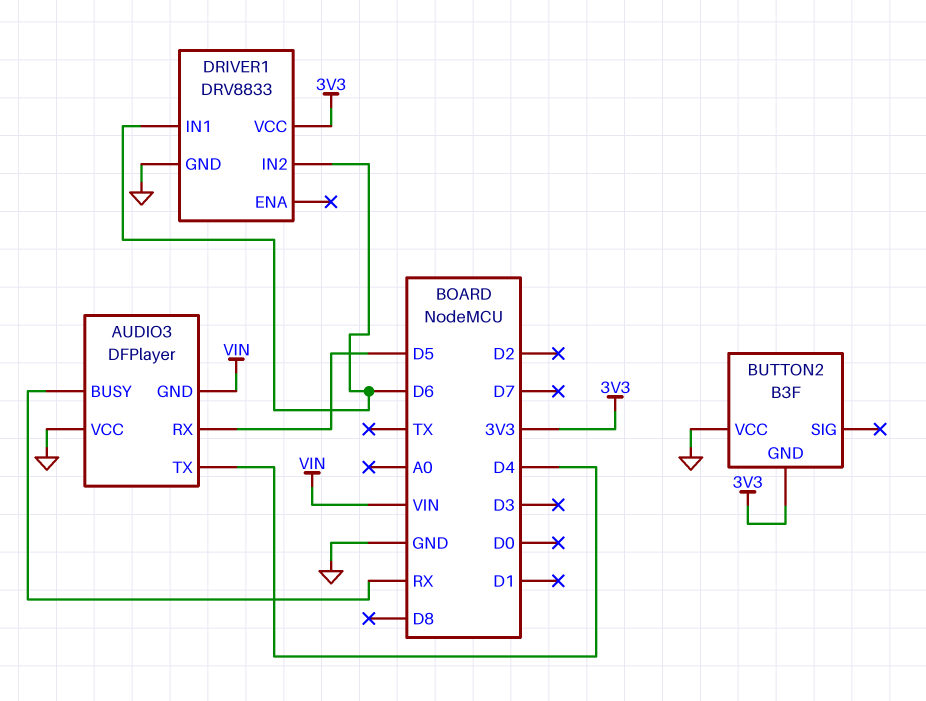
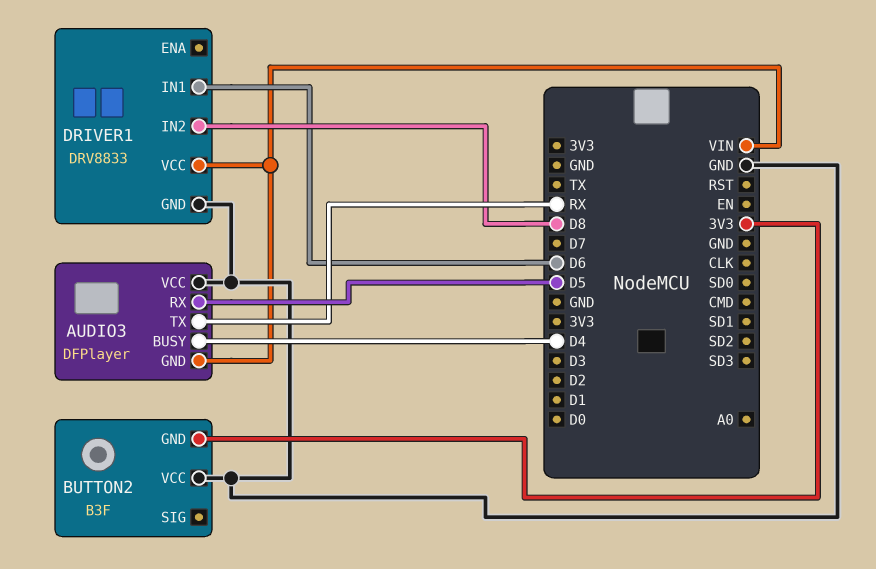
AUDIO3 pin BUSY: RX -> D4
AUDIO3 pin TX: D4 -> RX
DRIVER1 pin IN2: D6 -> D8
DRIVER1 pin VCC: 3V3 -> VIN

